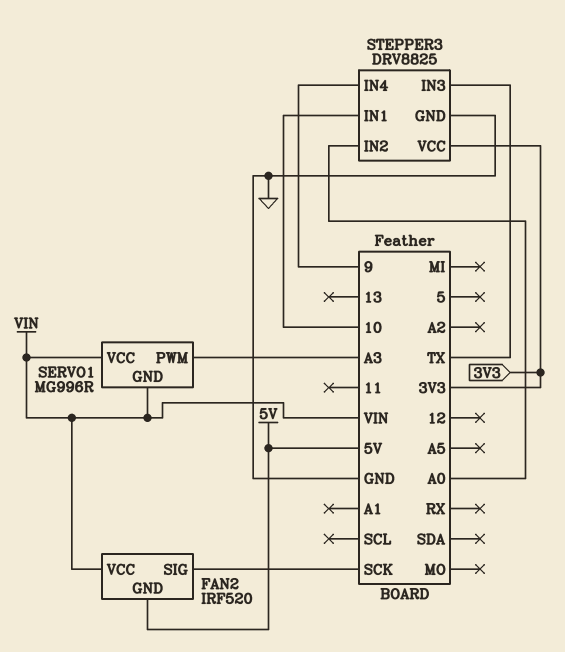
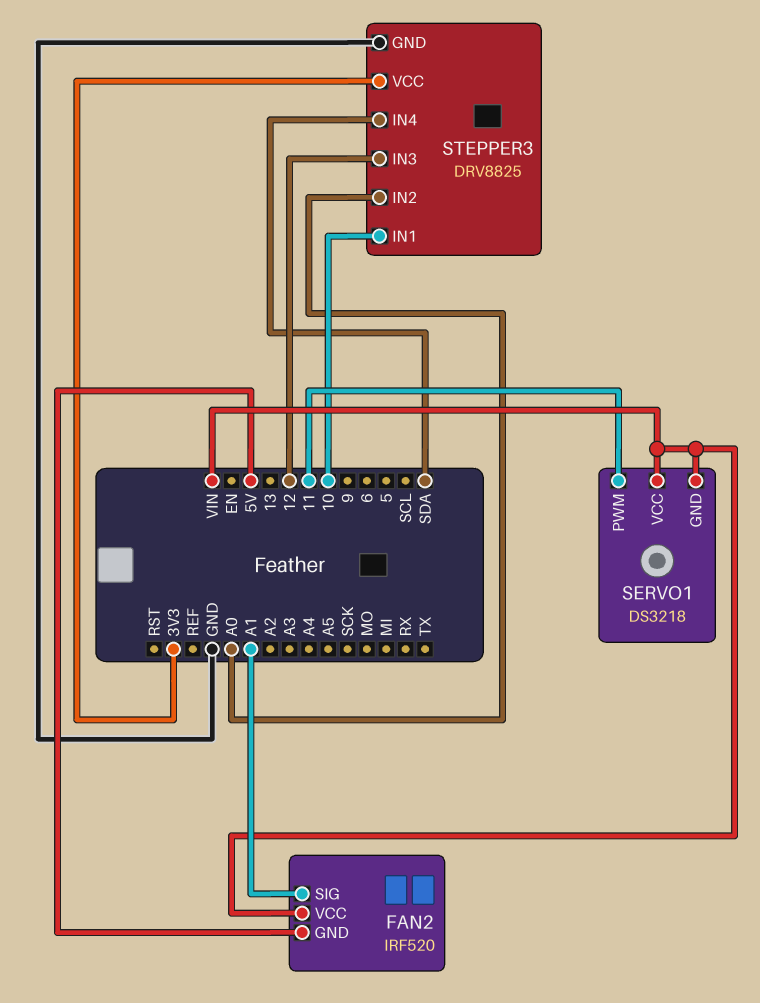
FAN2 pin SIG: SCK -> A1
SERVO1: MG996R -> DS3218
SERVO1 pin PWM: A3 -> 11
STEPPER3 pin IN3: TX -> 12
STEPPER3 pin IN4: 9 -> SDA

